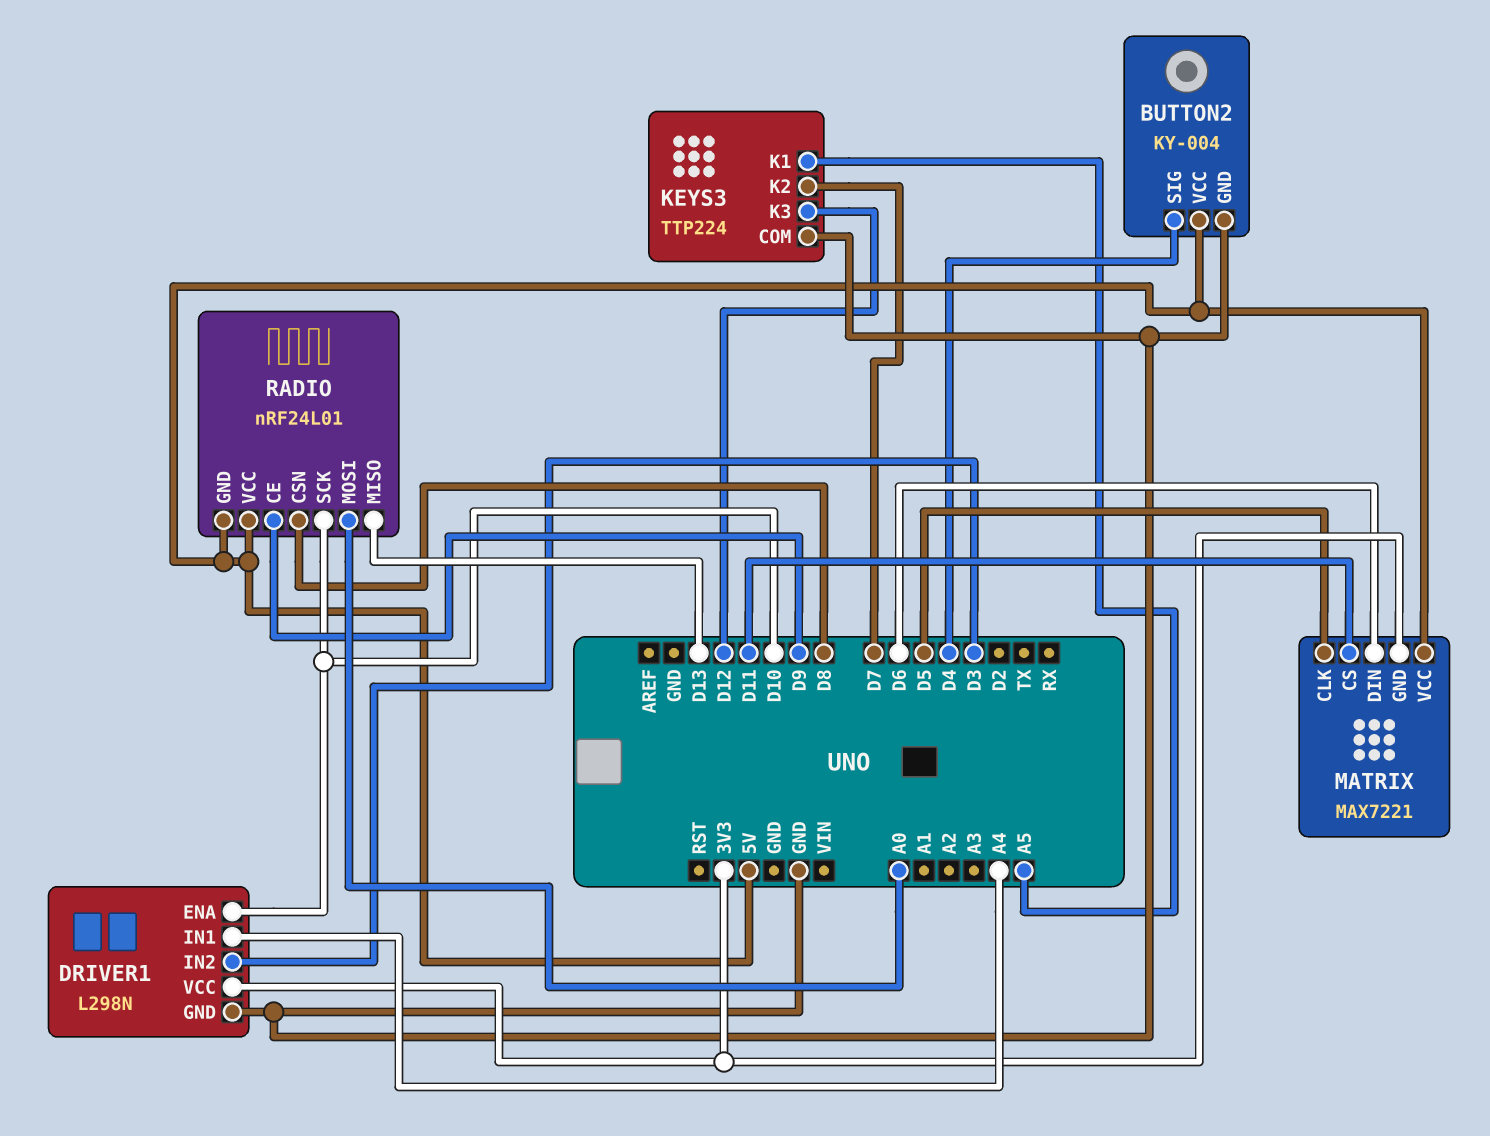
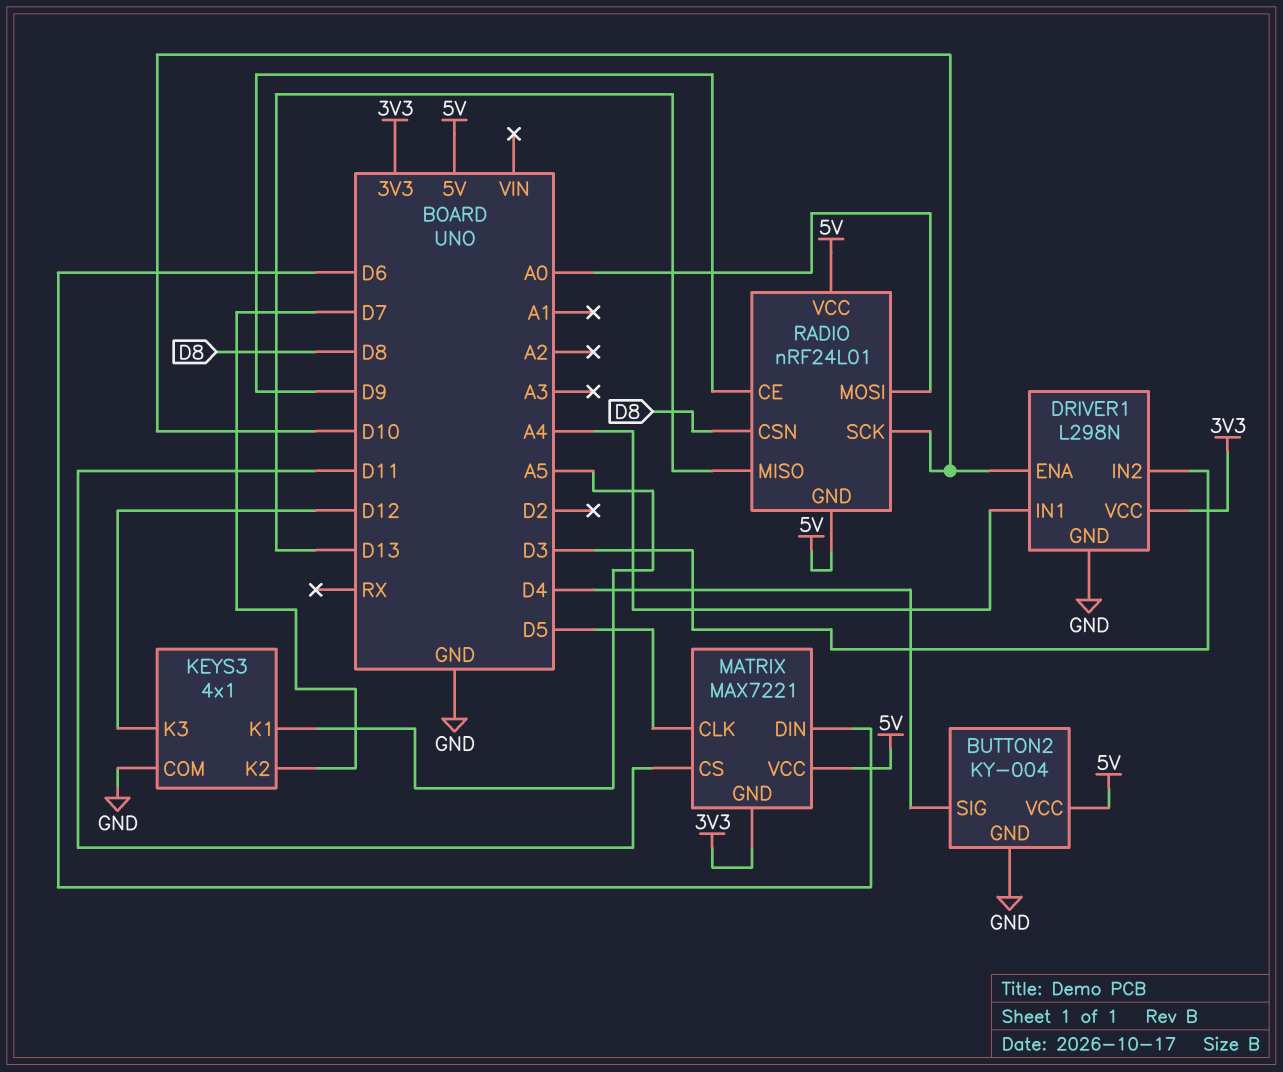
KEYS3: TTP224 -> 4x1

